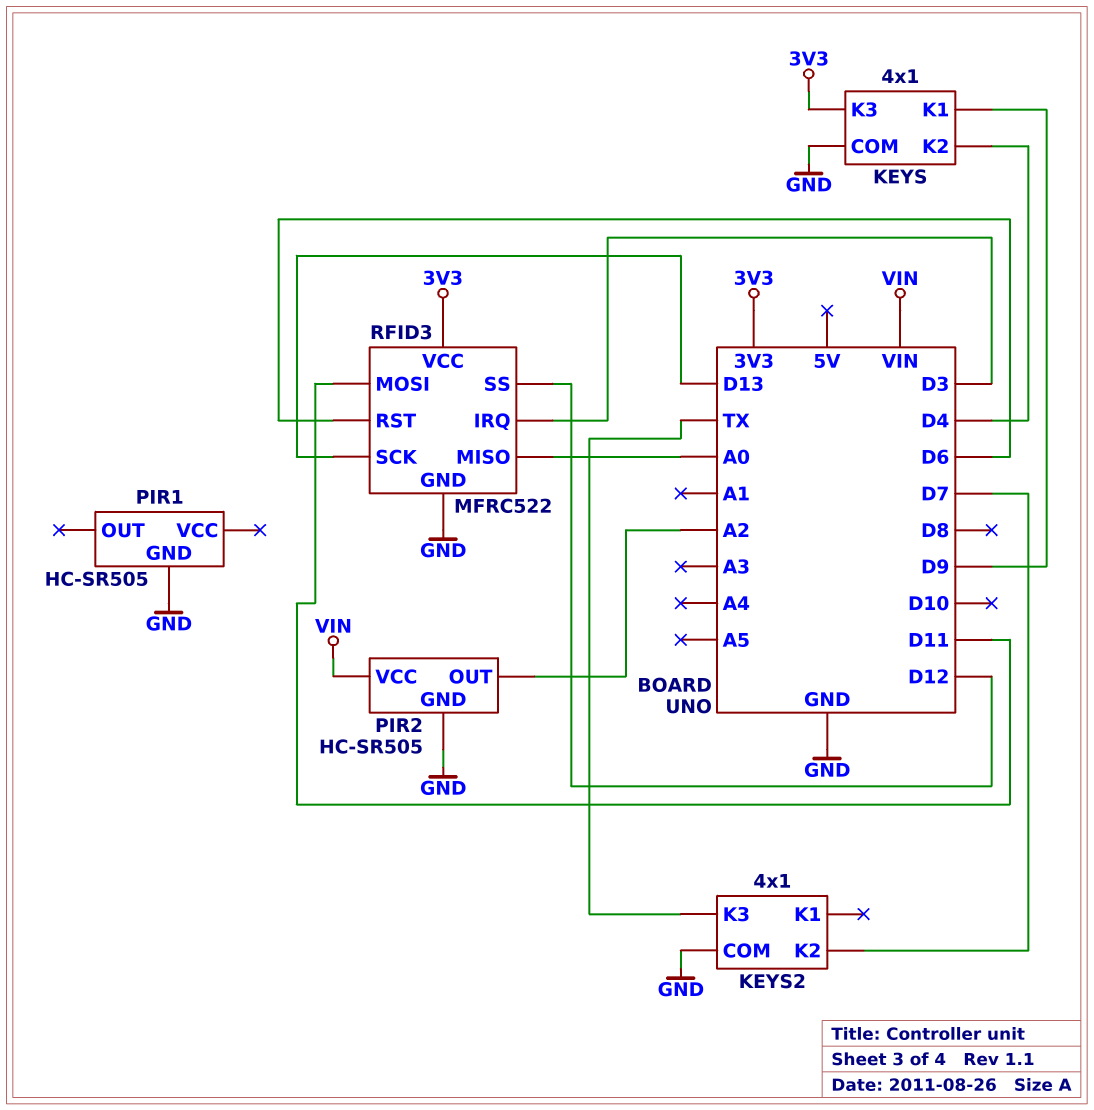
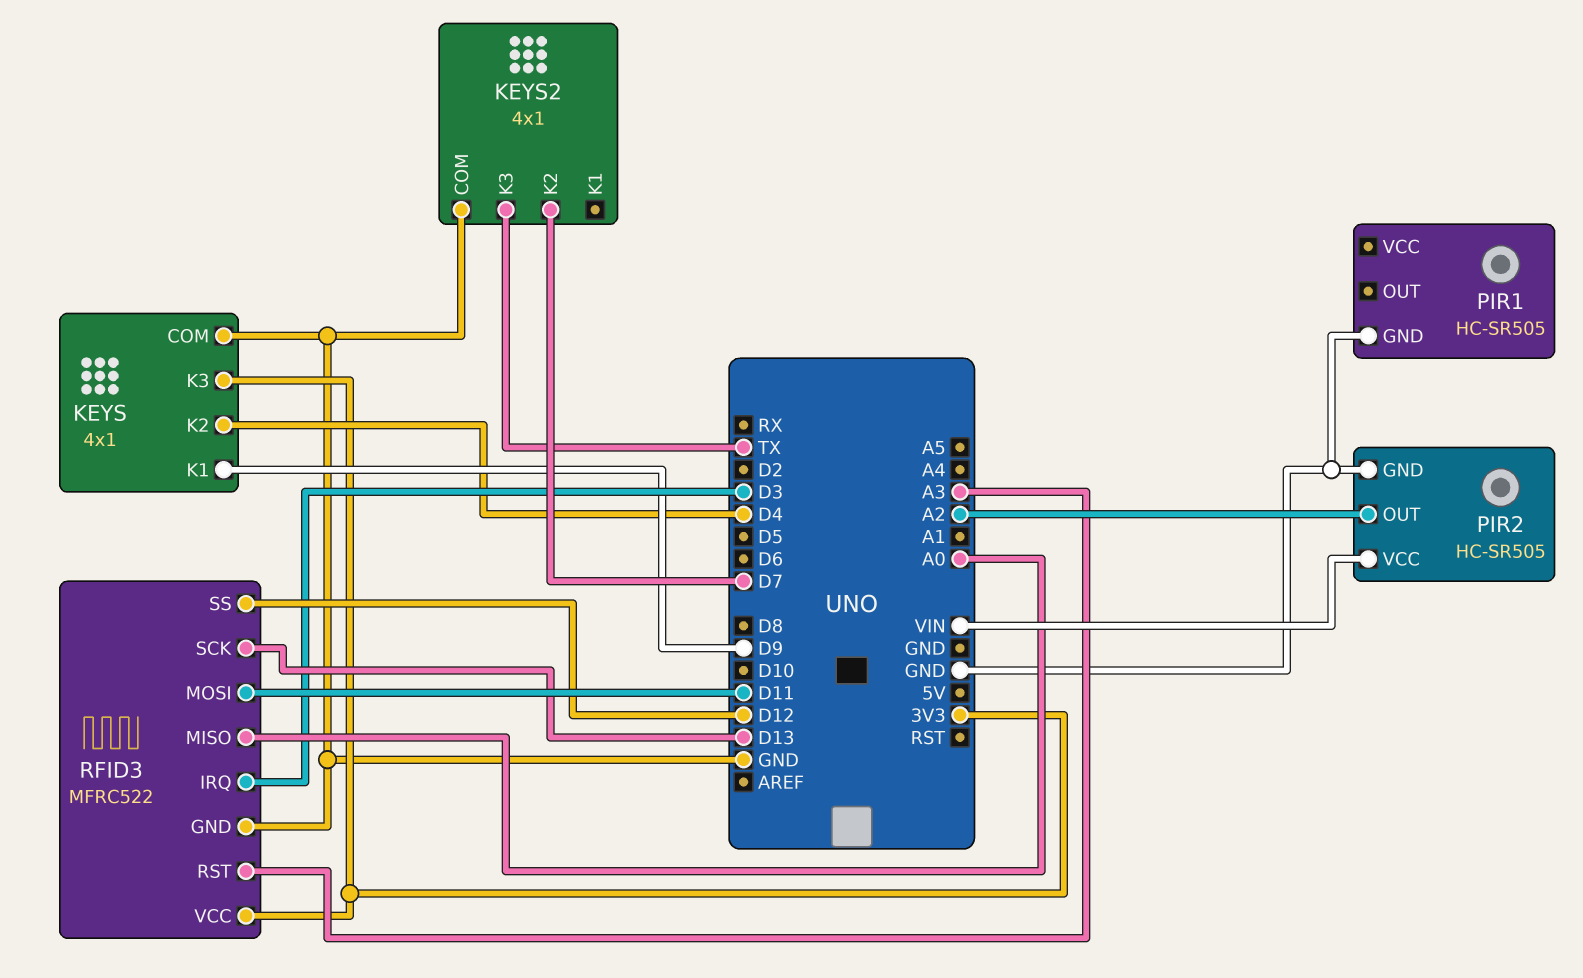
RFID3 pin RST: D6 -> A3

